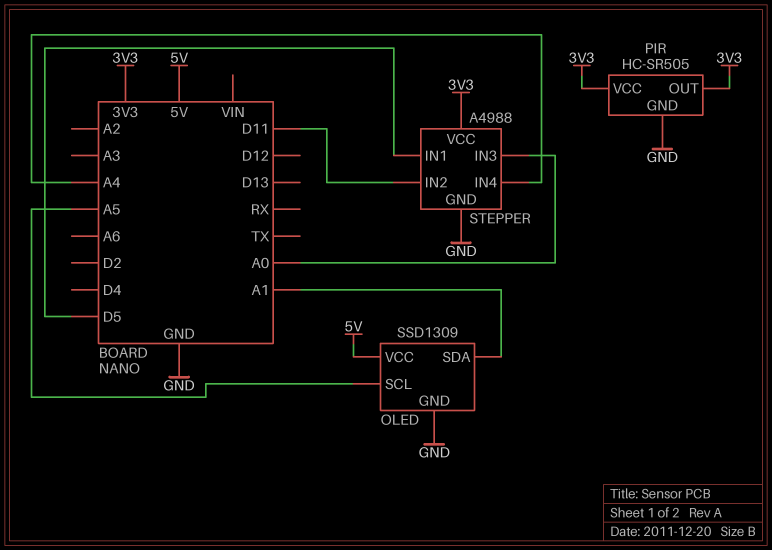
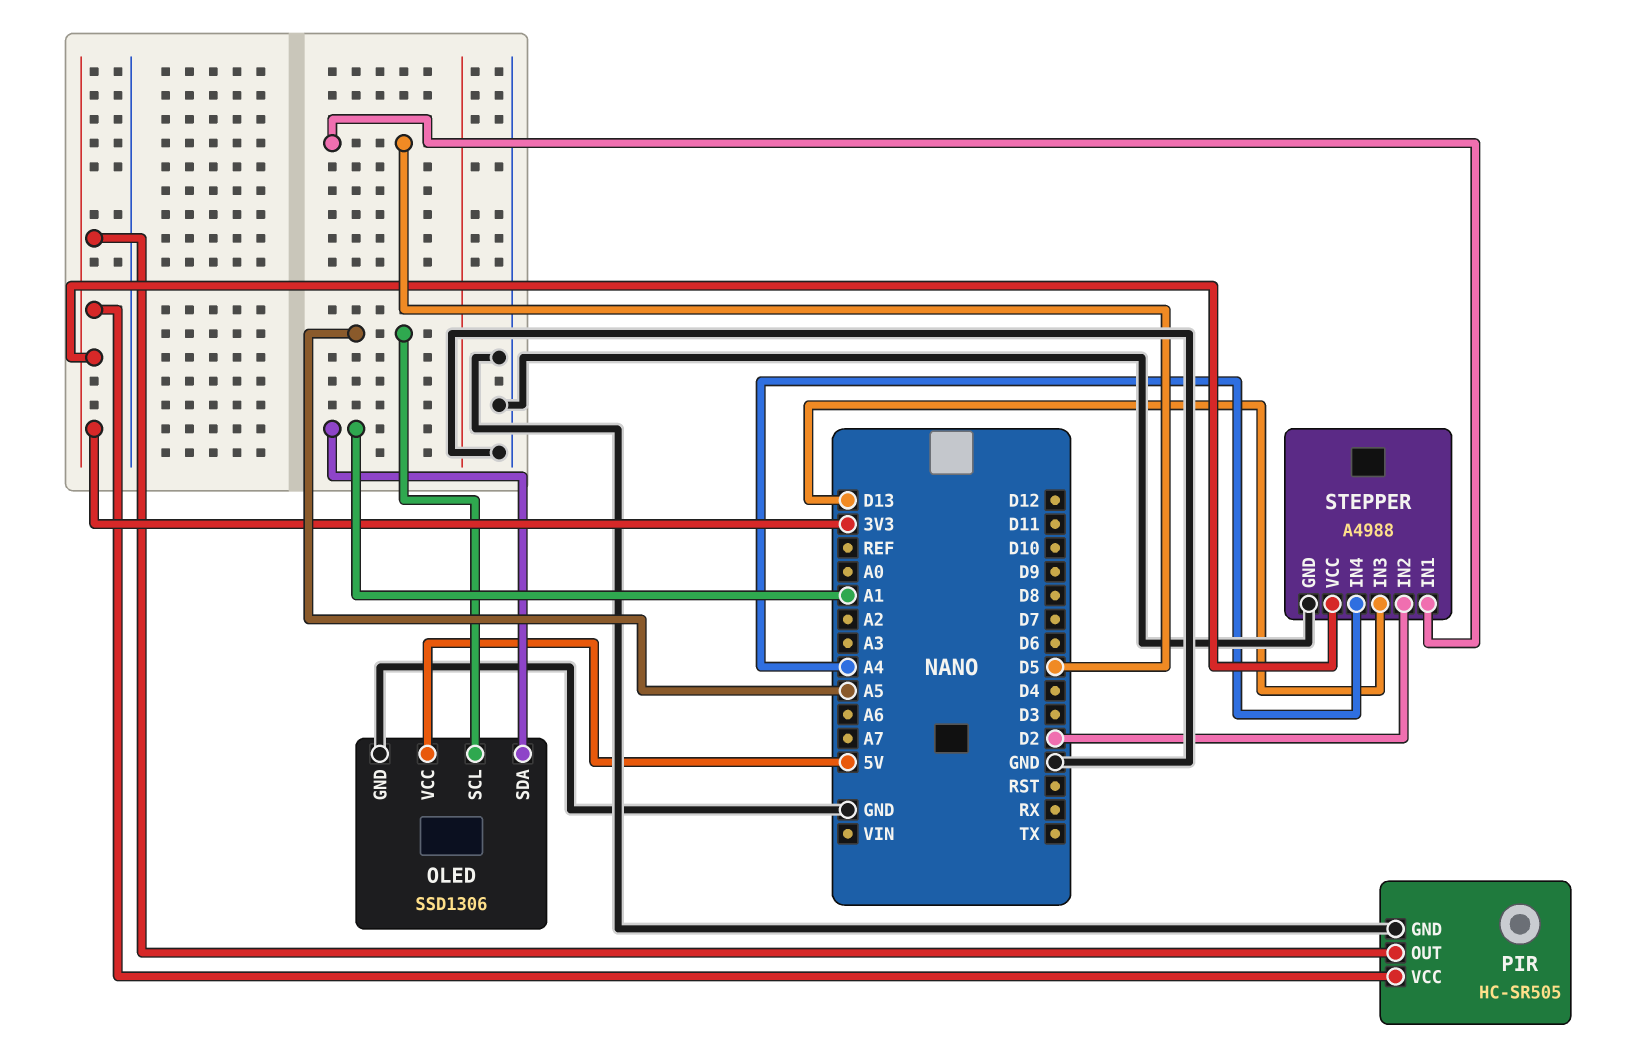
OLED: SSD1309 -> SSD1306
STEPPER pin IN2: D11 -> D2
STEPPER pin IN3: A0 -> D13

